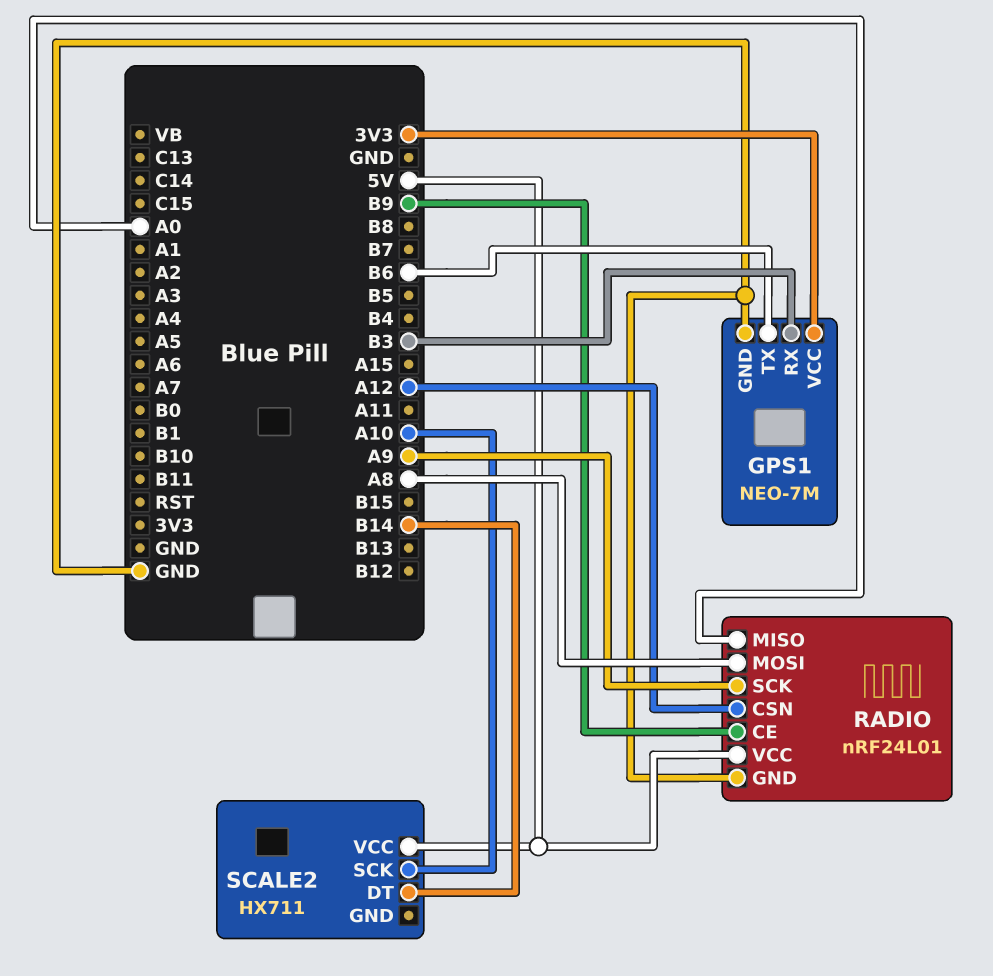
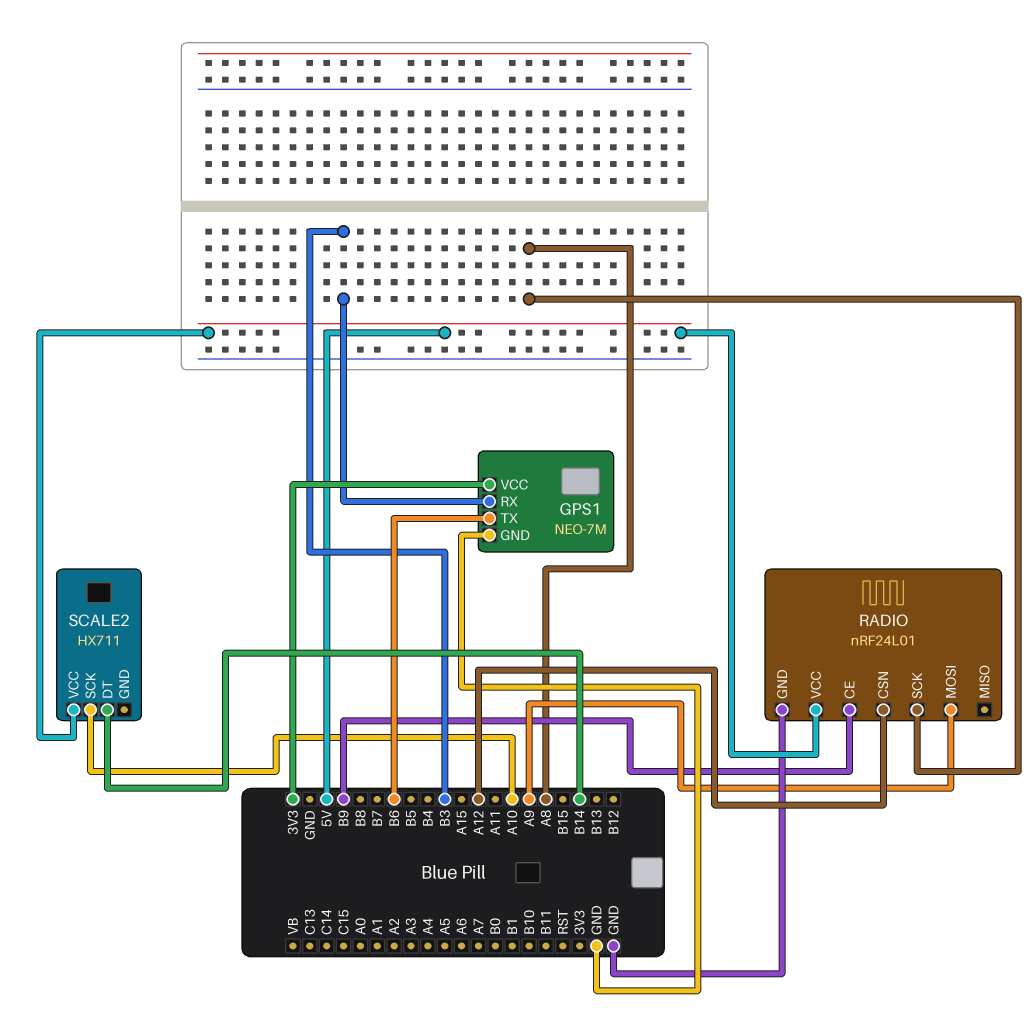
RADIO pin MISO: A0 -> none
RADIO pin MOSI: A8 -> A9
RADIO pin SCK: A9 -> A8

